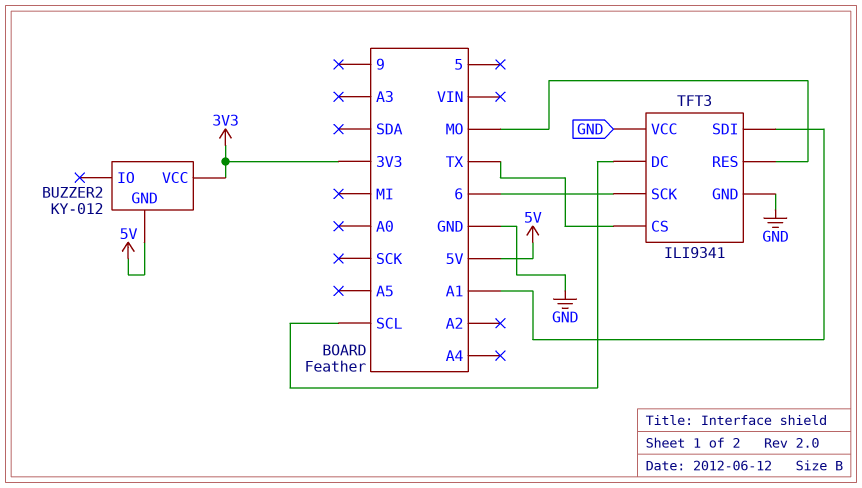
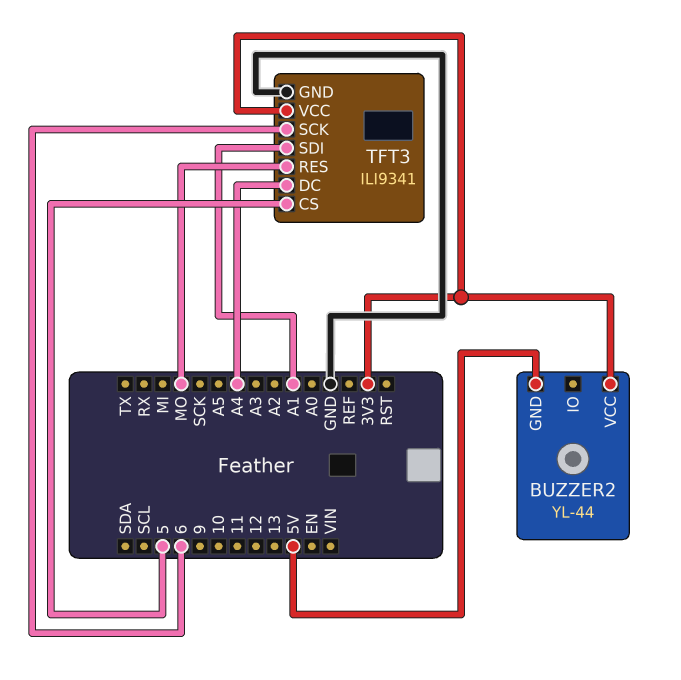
BUZZER2: KY-012 -> YL-44
TFT3 pin CS: TX -> 5
TFT3 pin DC: SCL -> A4
TFT3 pin VCC: GND -> 3V3

